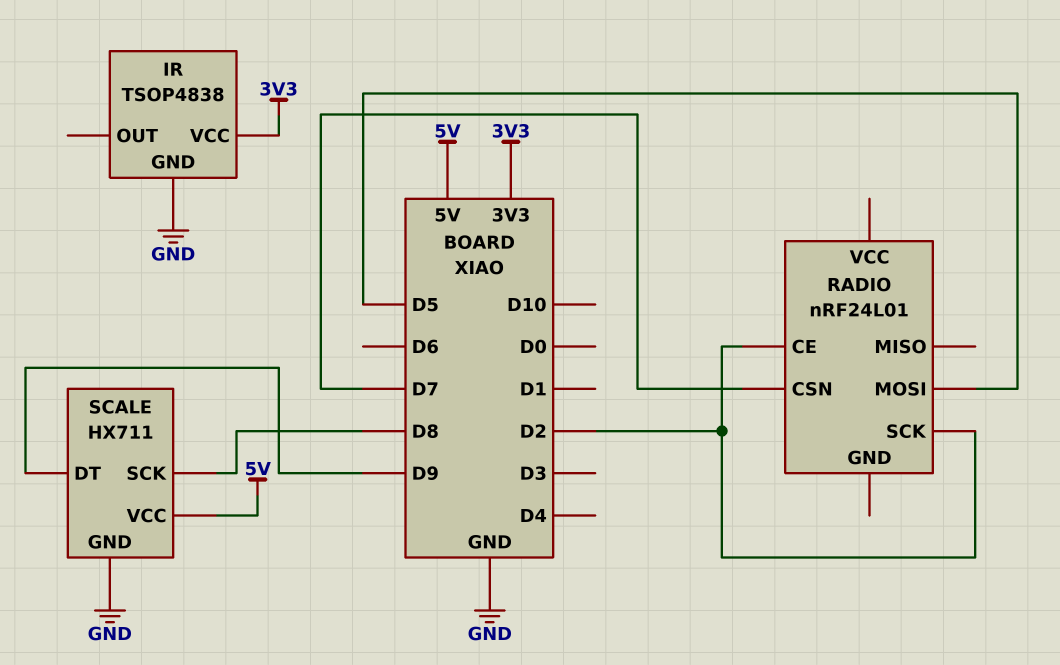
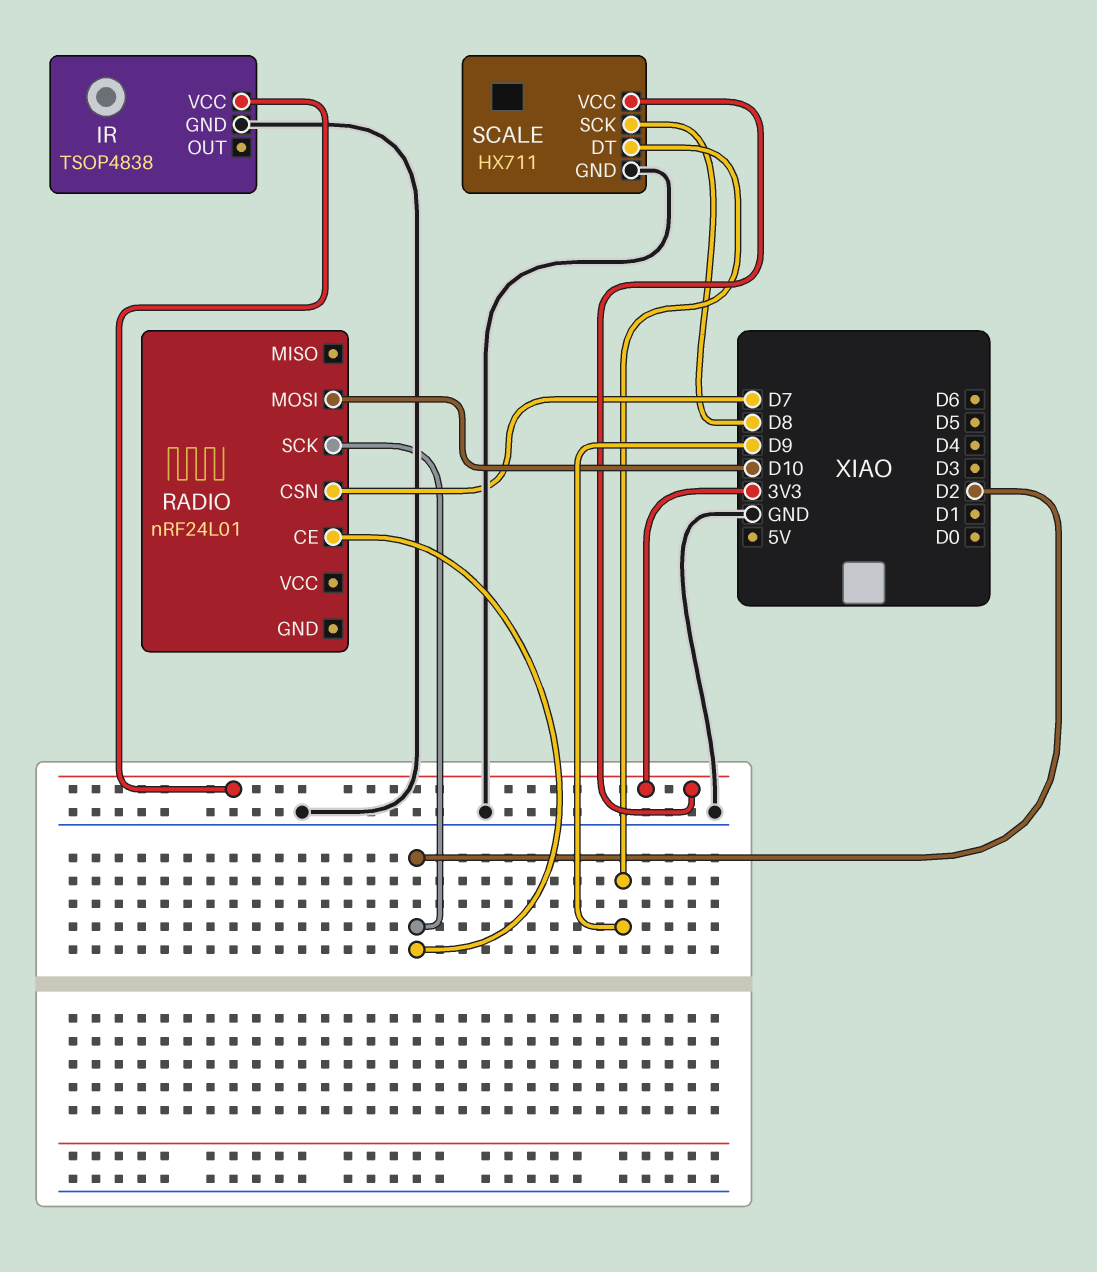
RADIO pin MOSI: D5 -> D10
SCALE pin VCC: 5V -> 3V3

